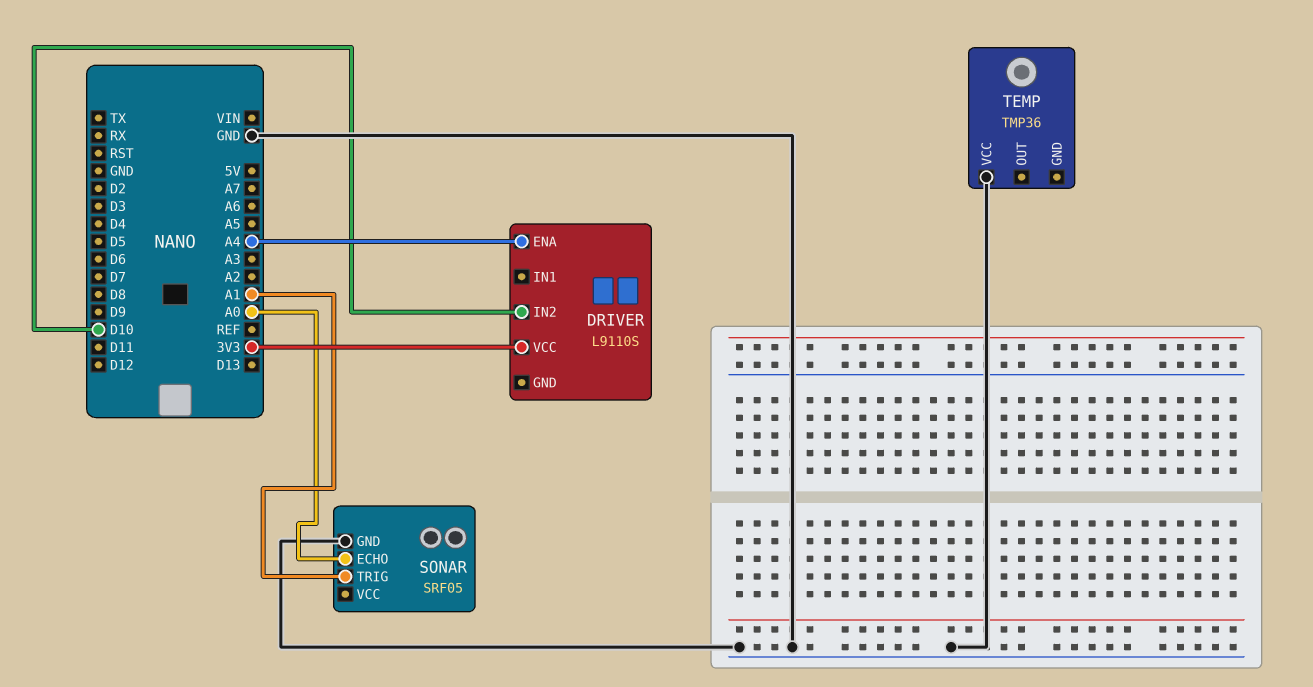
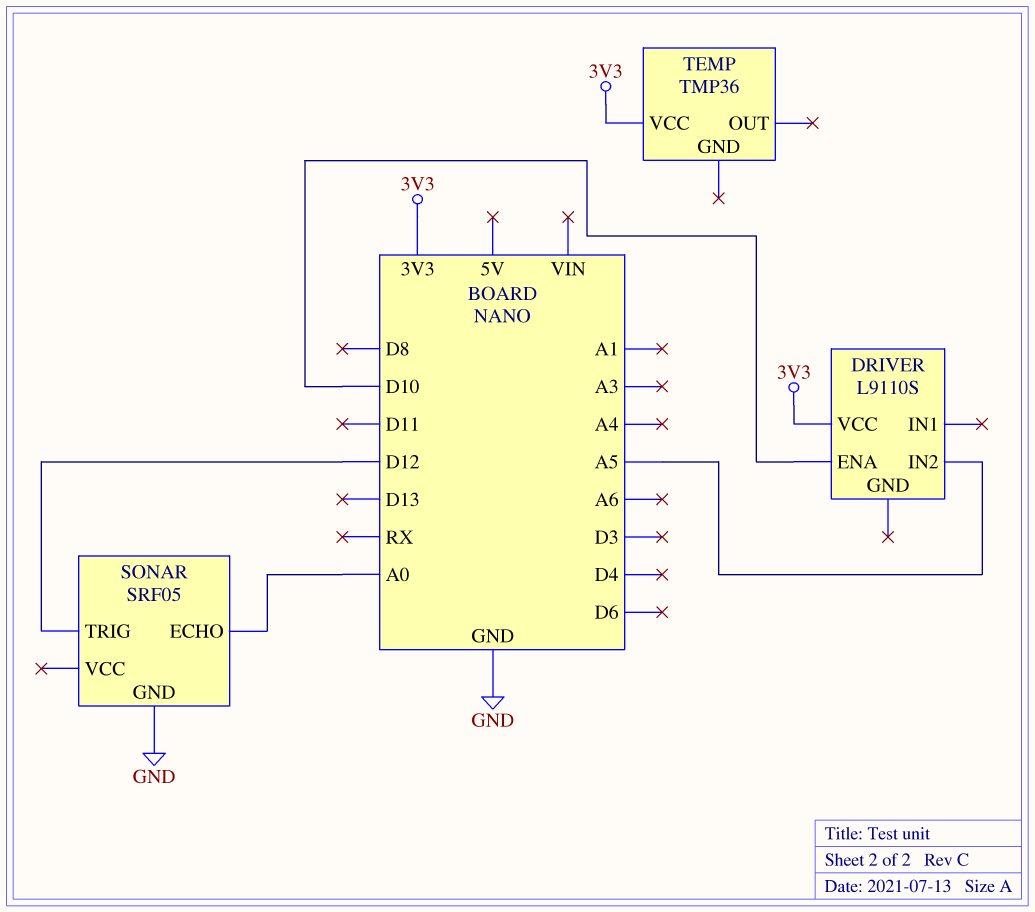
DRIVER pin ENA: A4 -> D10
DRIVER pin IN2: D10 -> A5
SONAR pin TRIG: A1 -> D12
TEMP pin VCC: GND -> 3V3

